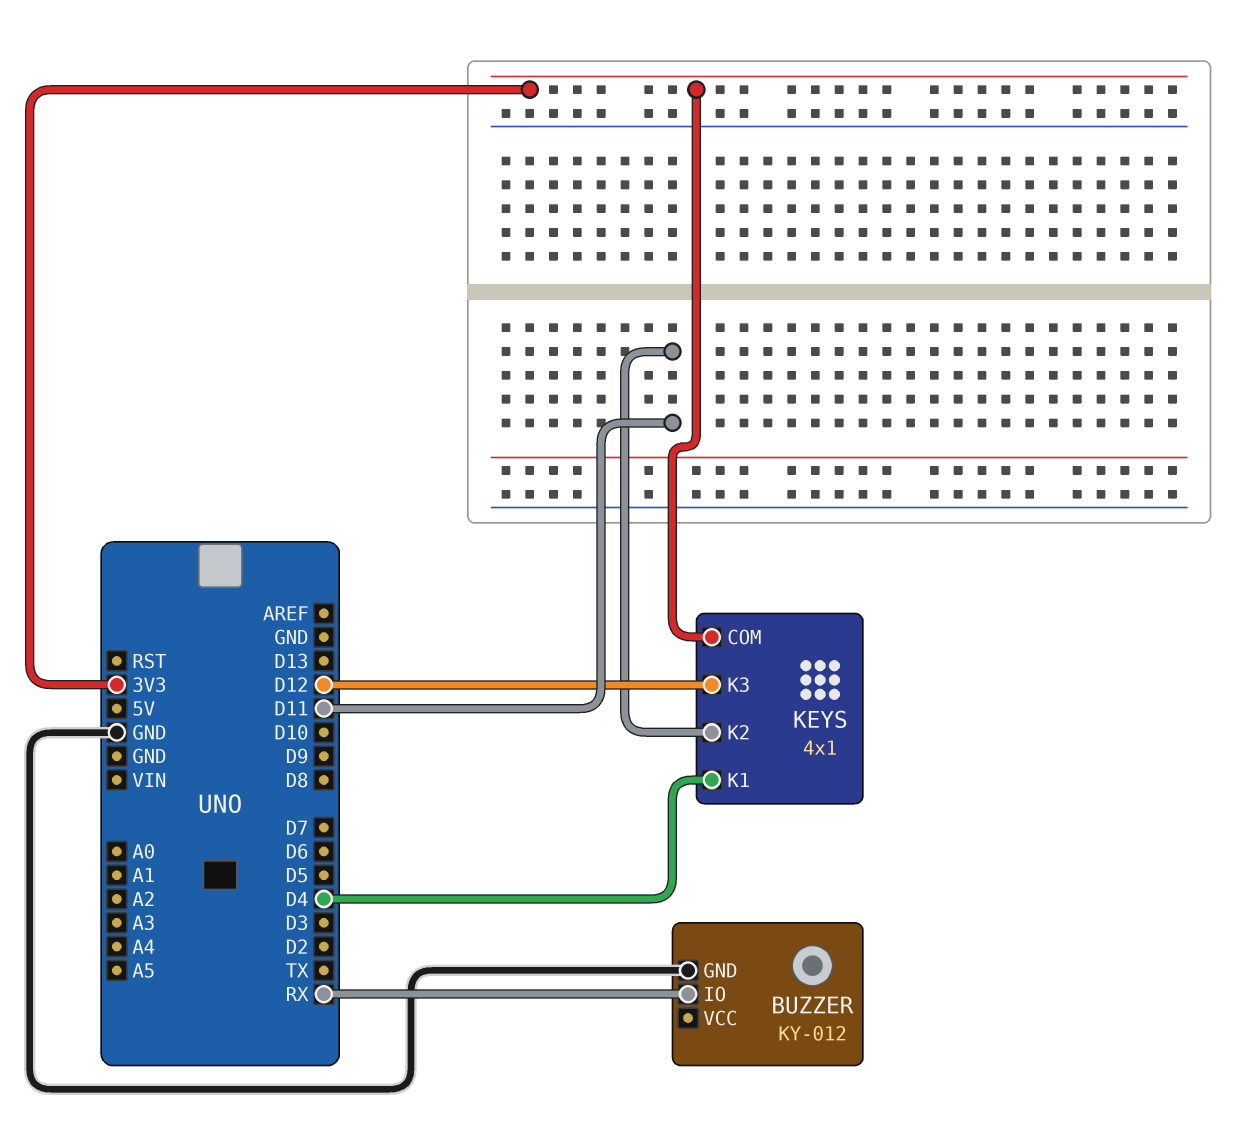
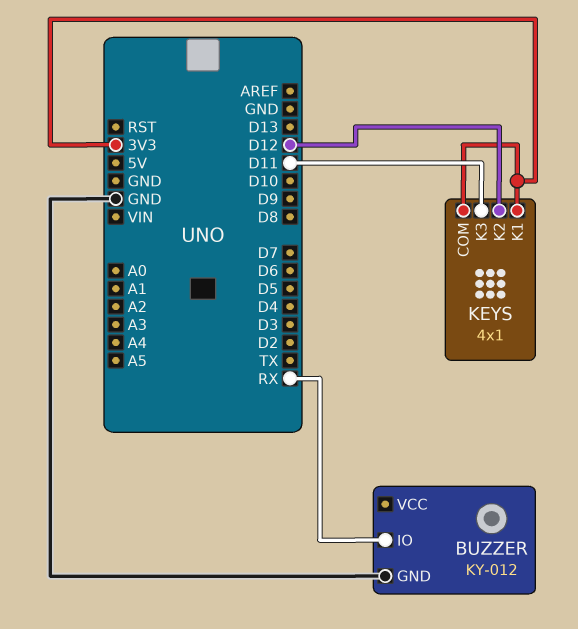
KEYS pin K1: D4 -> 3V3
KEYS pin K2: D11 -> D12
KEYS pin K3: D12 -> D11

